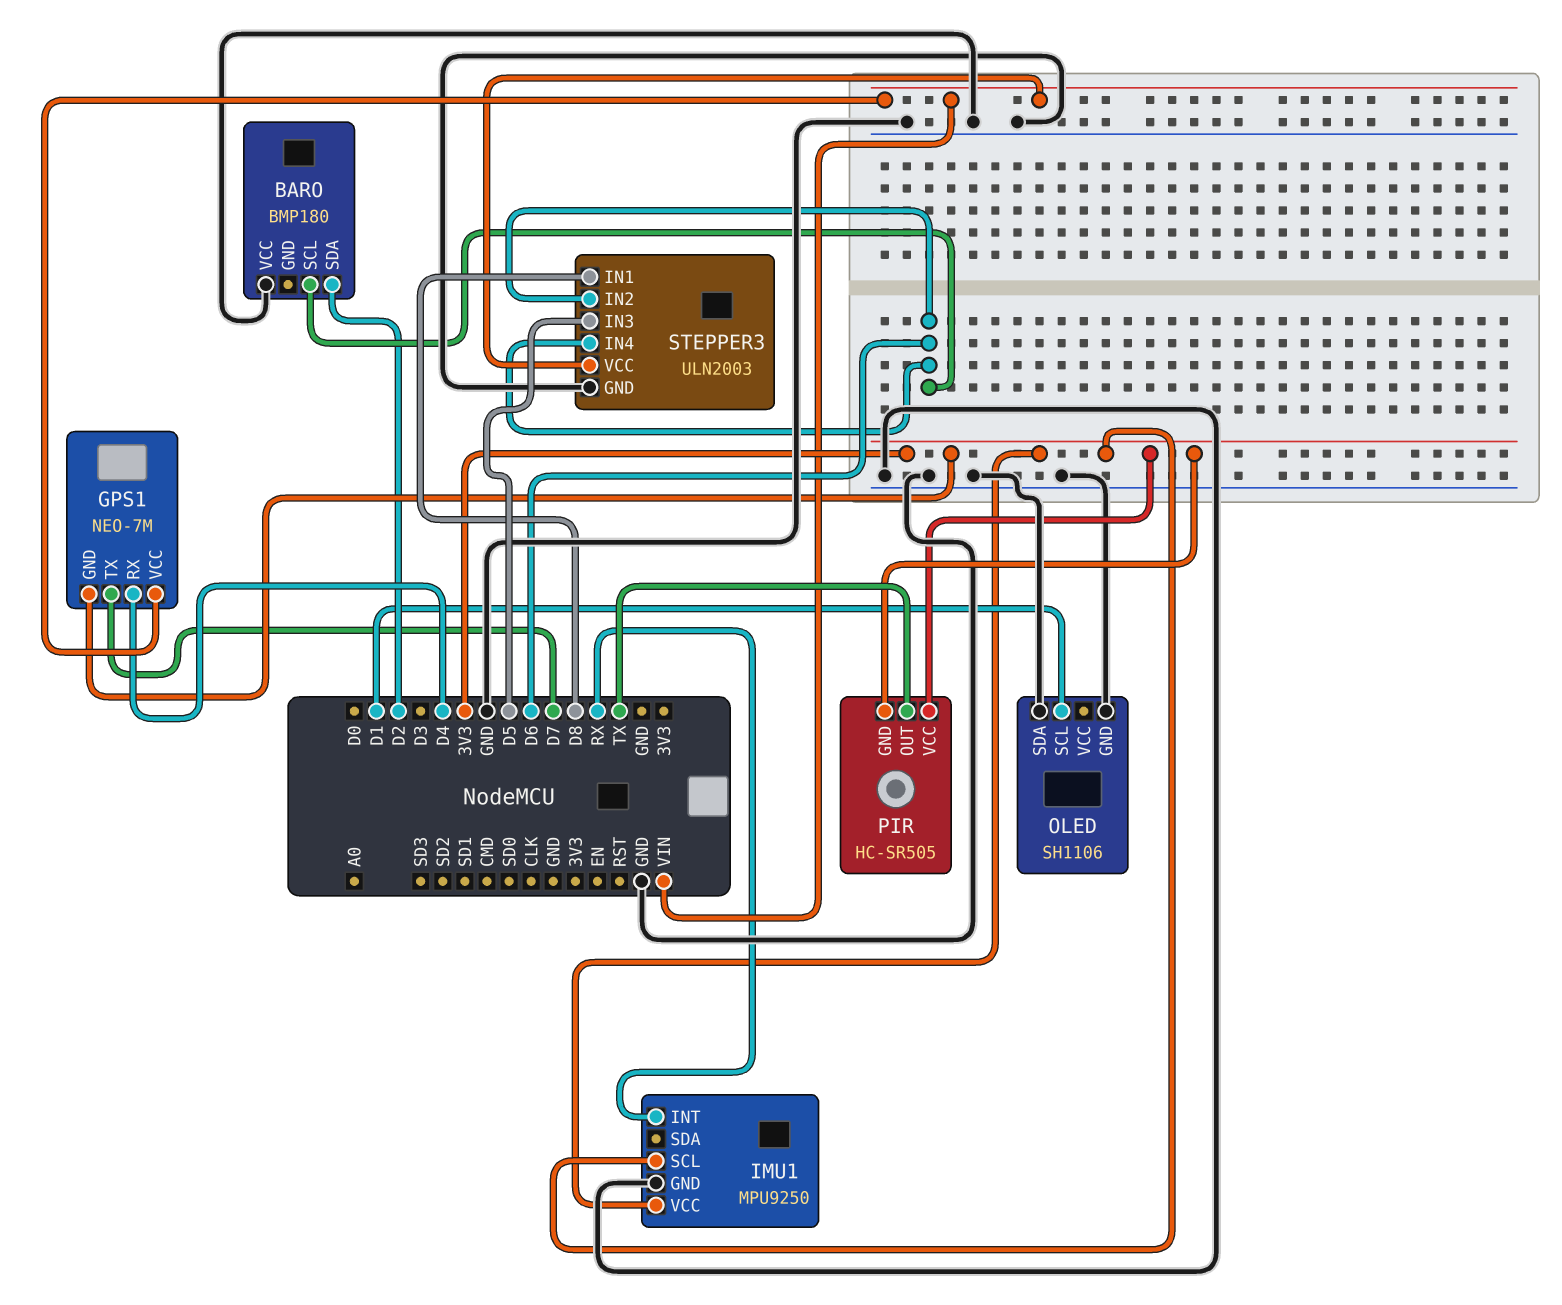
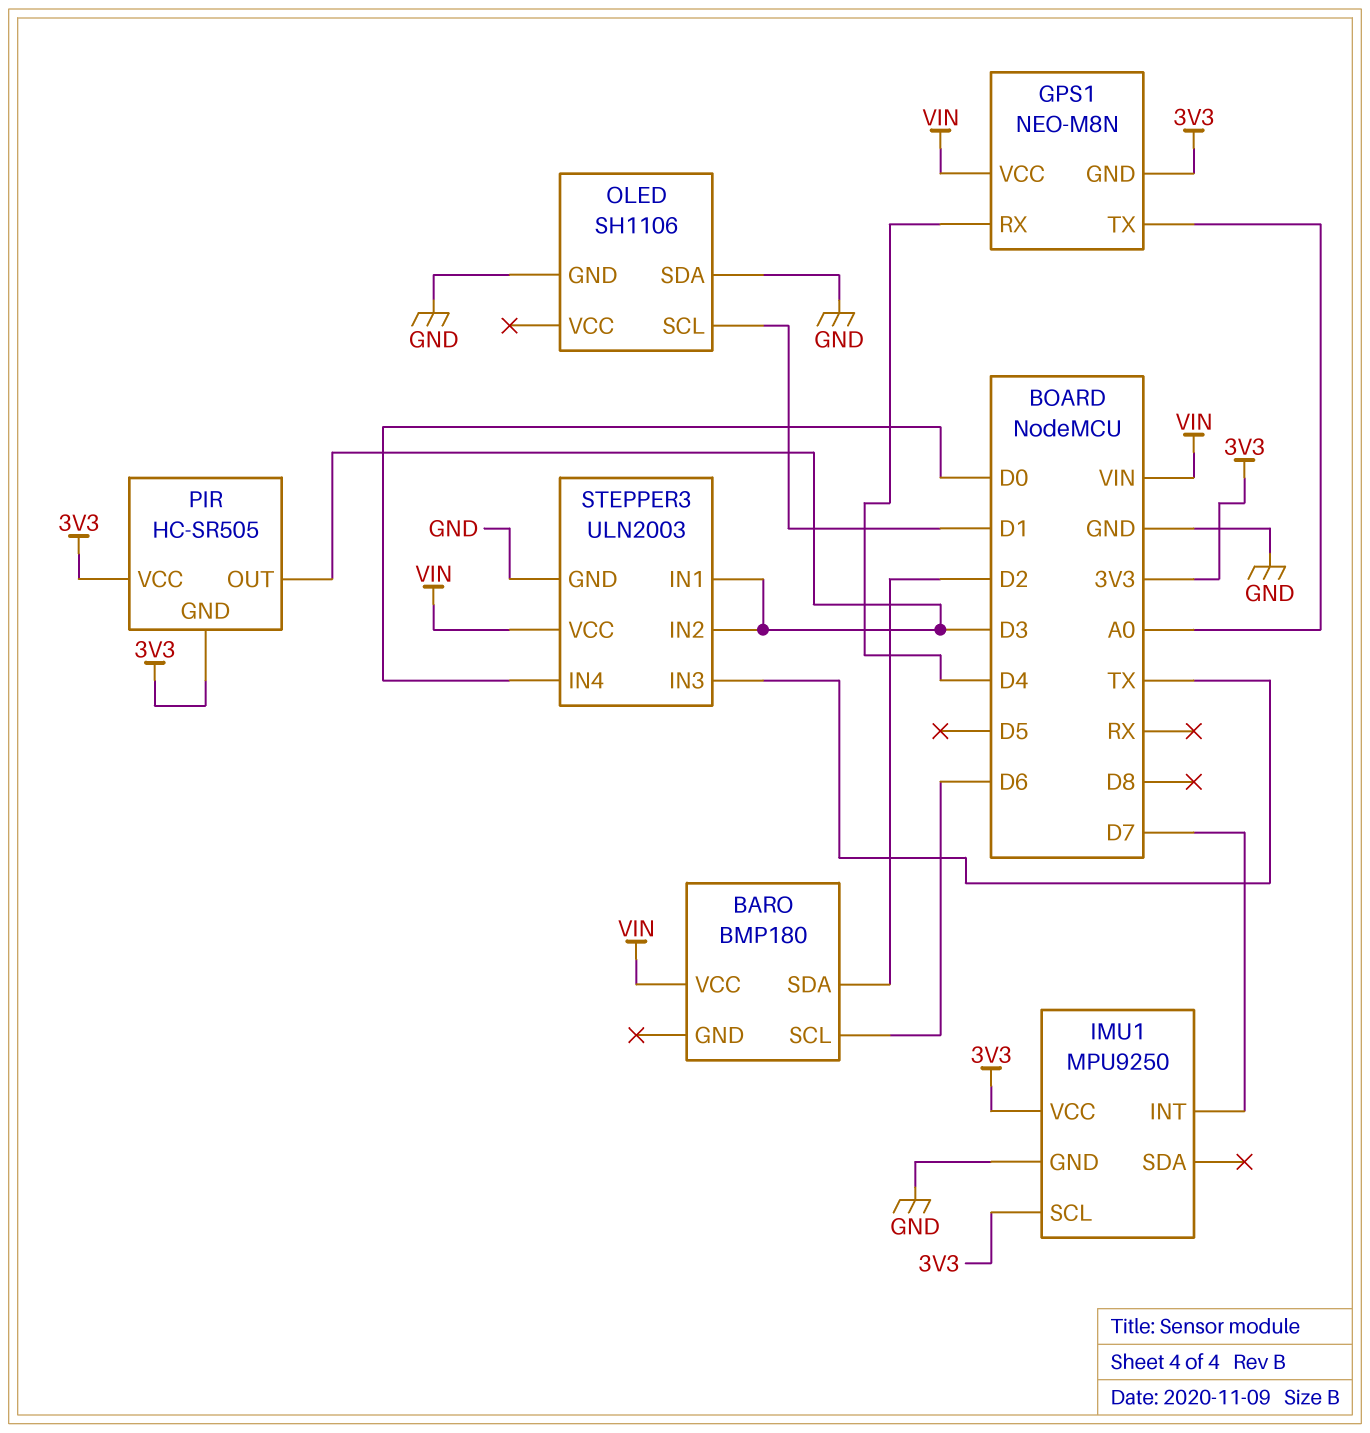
BARO pin VCC: GND -> VIN
GPS1: NEO-7M -> NEO-M8N
GPS1 pin TX: D7 -> A0
IMU1 pin INT: RX -> D7
PIR pin OUT: TX -> D3
STEPPER3 pin IN1: D8 -> D3
STEPPER3 pin IN2: D6 -> D3
STEPPER3 pin IN3: D5 -> TX
STEPPER3 pin IN4: D6 -> D0

